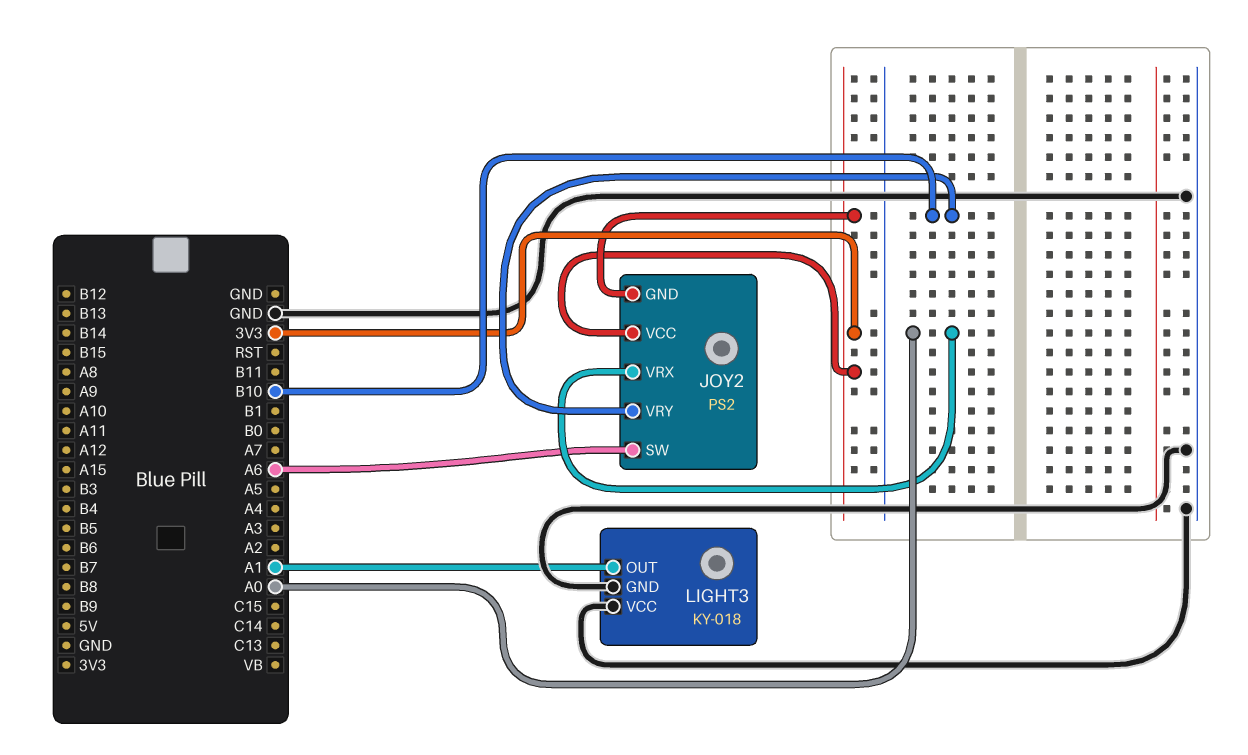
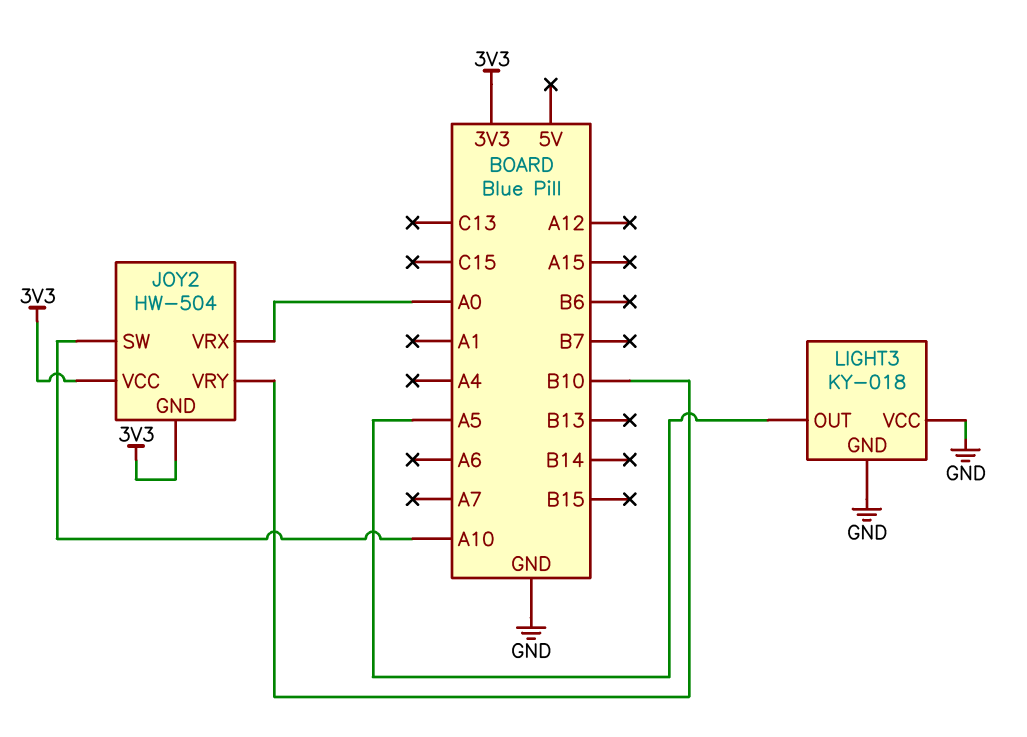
JOY2: PS2 -> HW-504
JOY2 pin SW: A6 -> A10
LIGHT3 pin OUT: A1 -> A5

